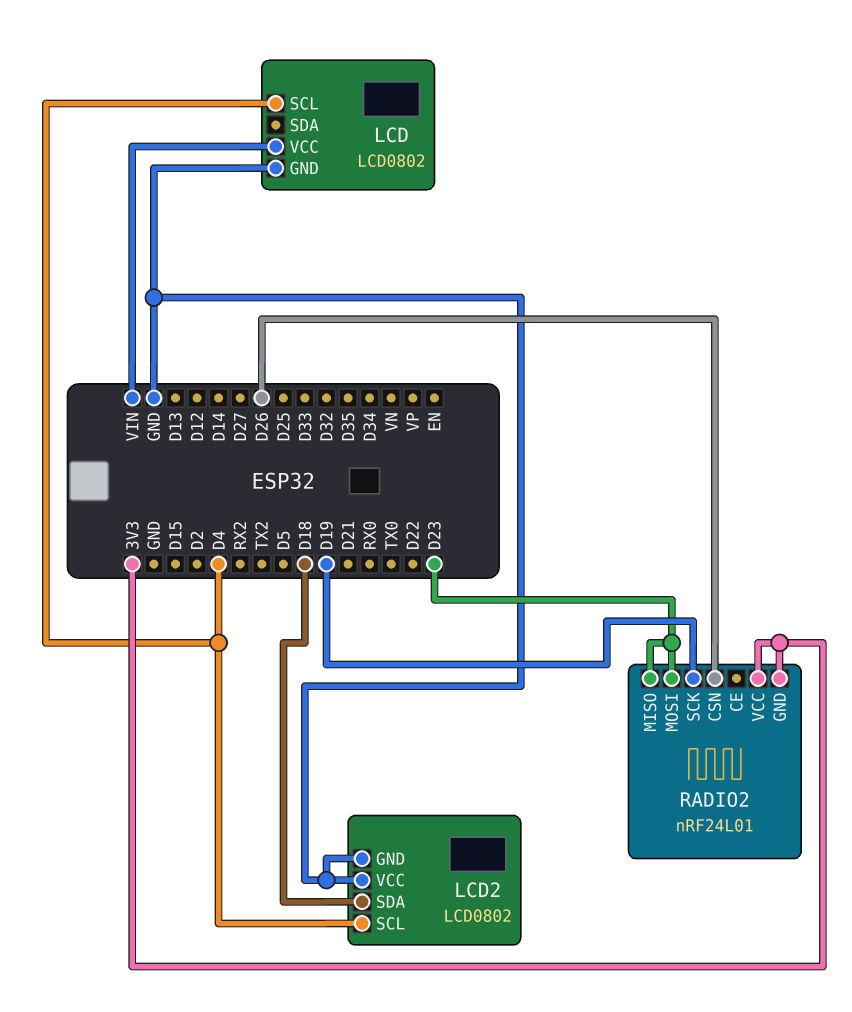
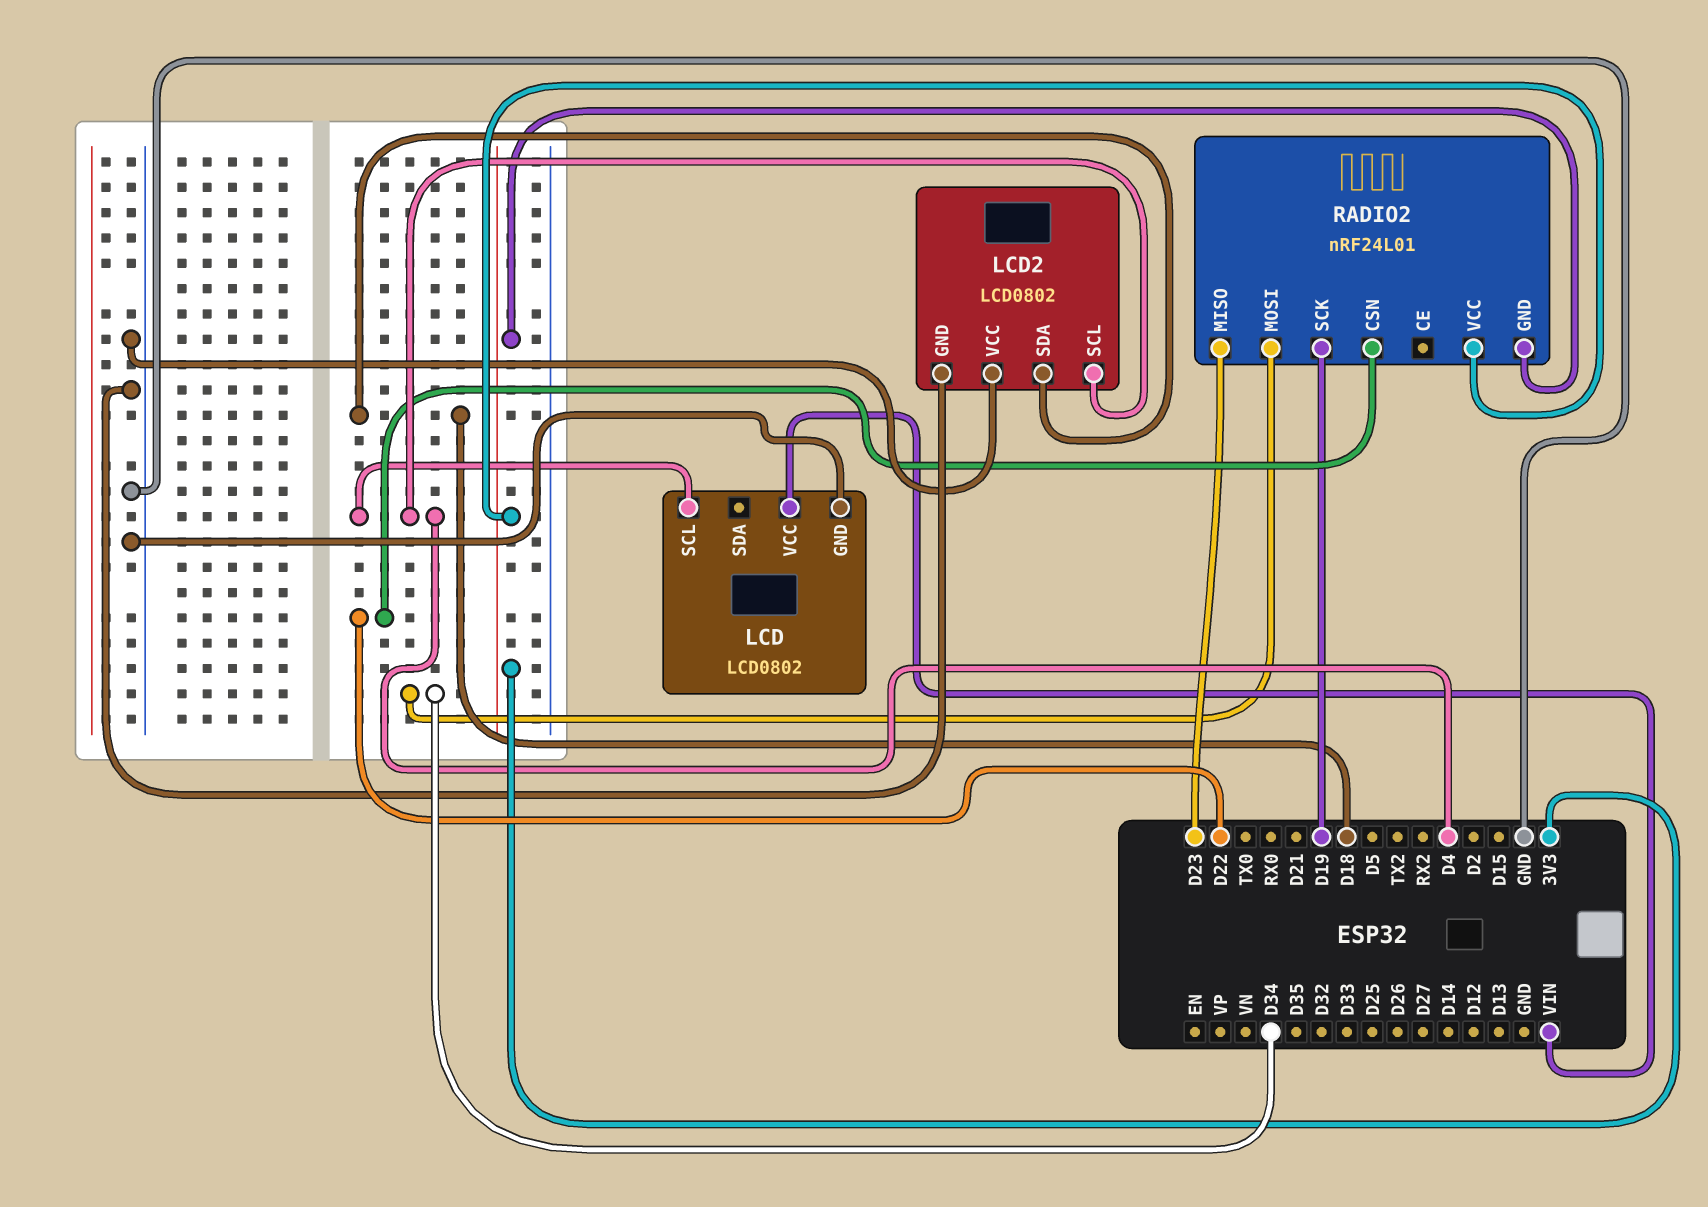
RADIO2 pin CSN: D26 -> D22
RADIO2 pin MOSI: D23 -> D34

